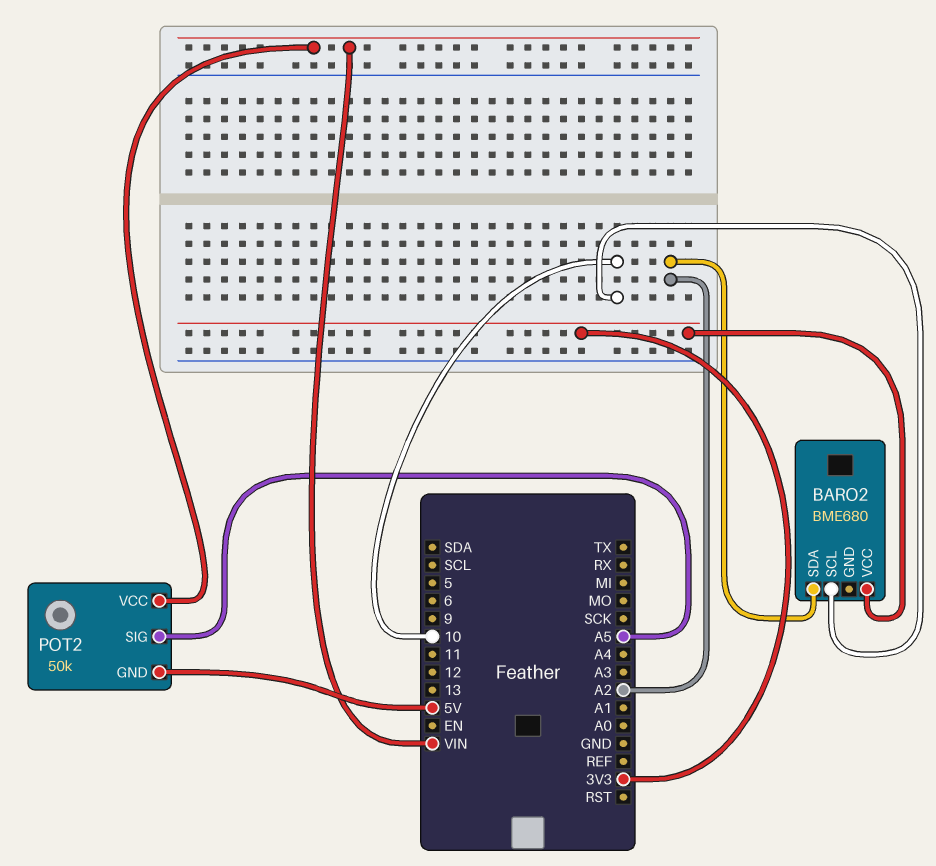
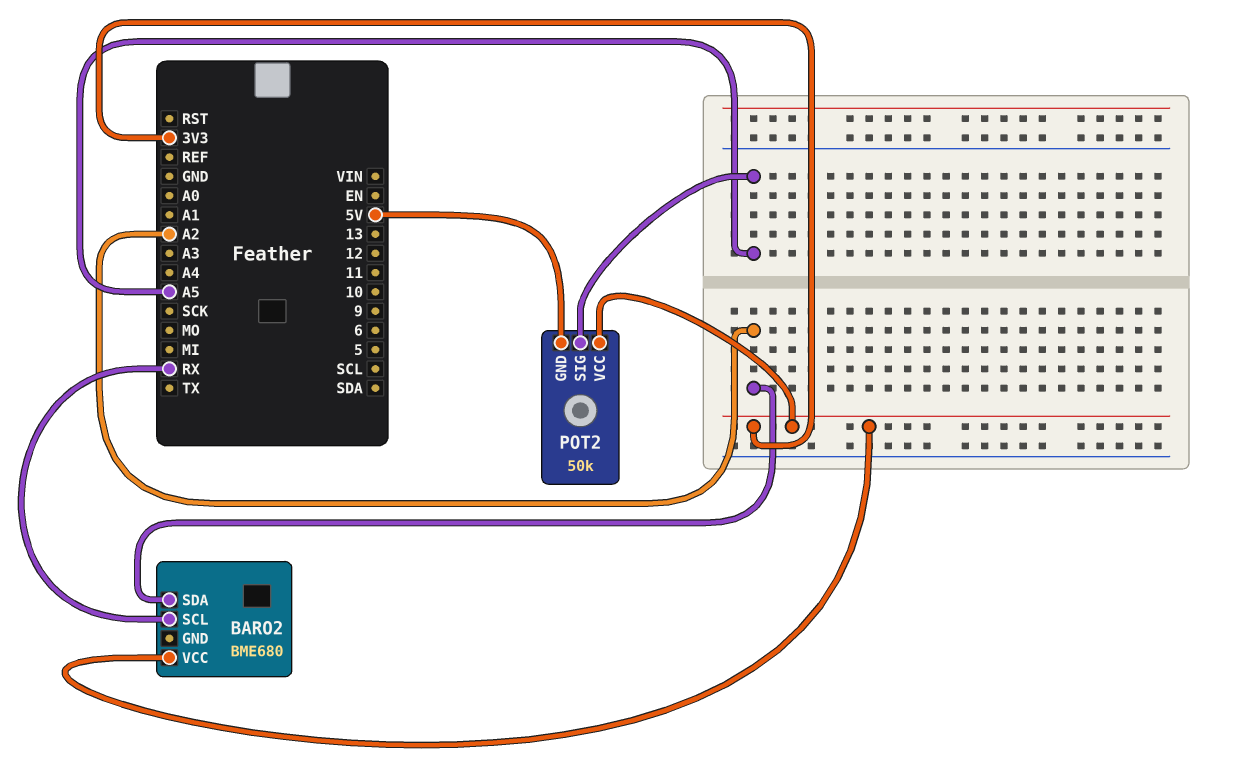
BARO2 pin SCL: 10 -> RX
POT2 pin VCC: VIN -> 3V3

